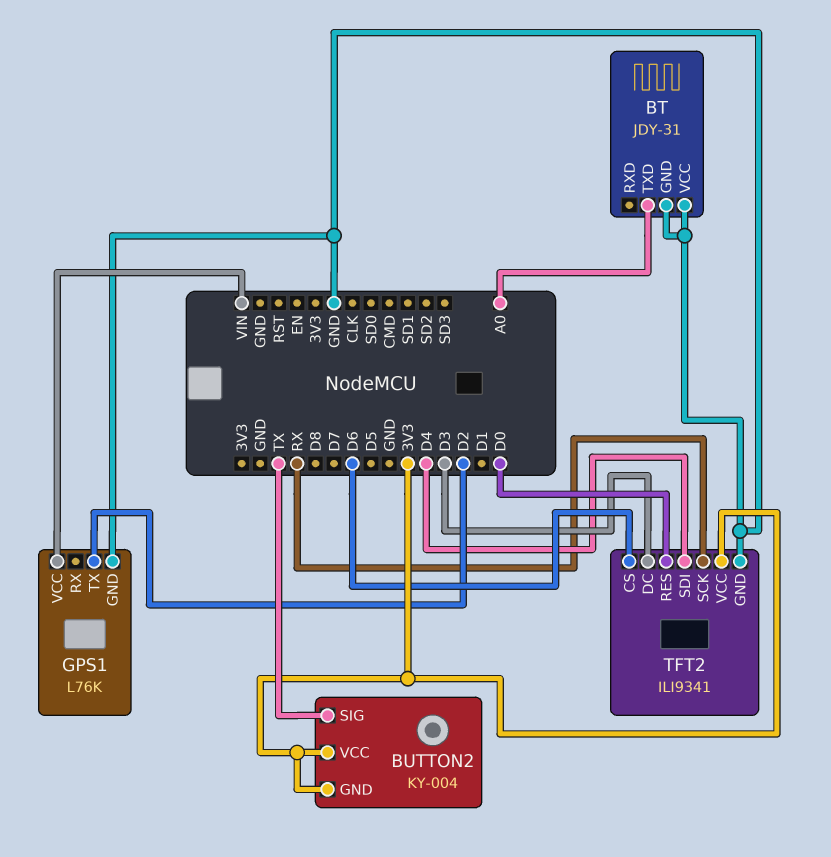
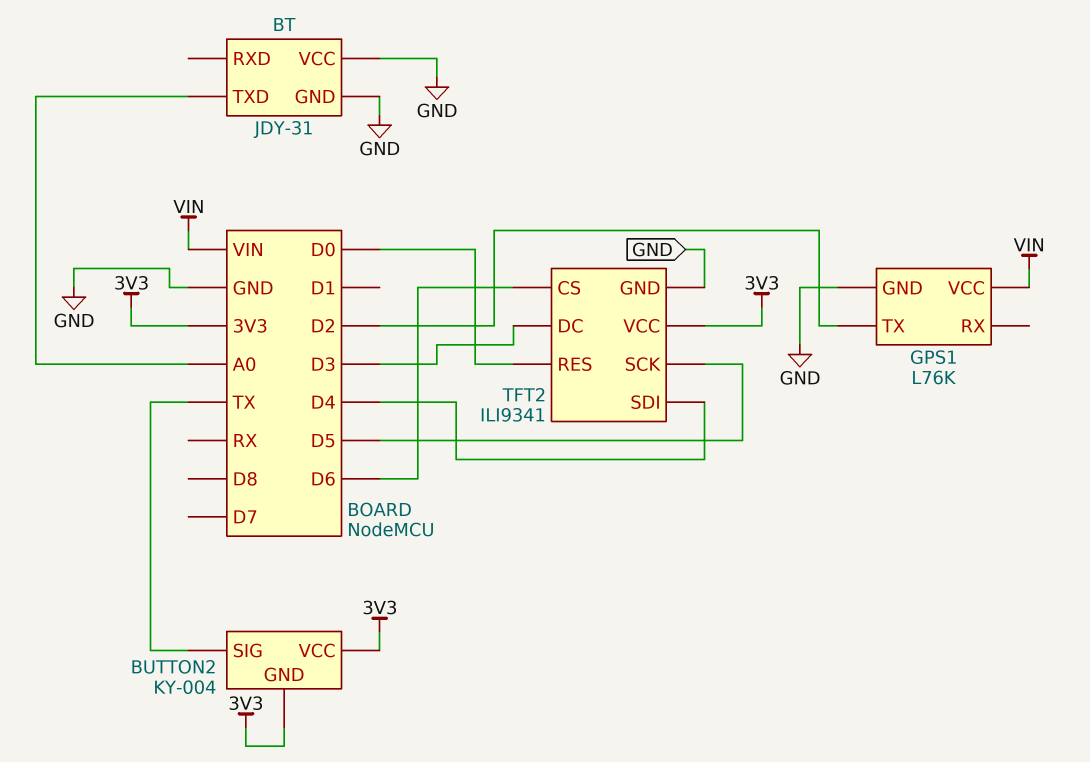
TFT2 pin SCK: RX -> D5

